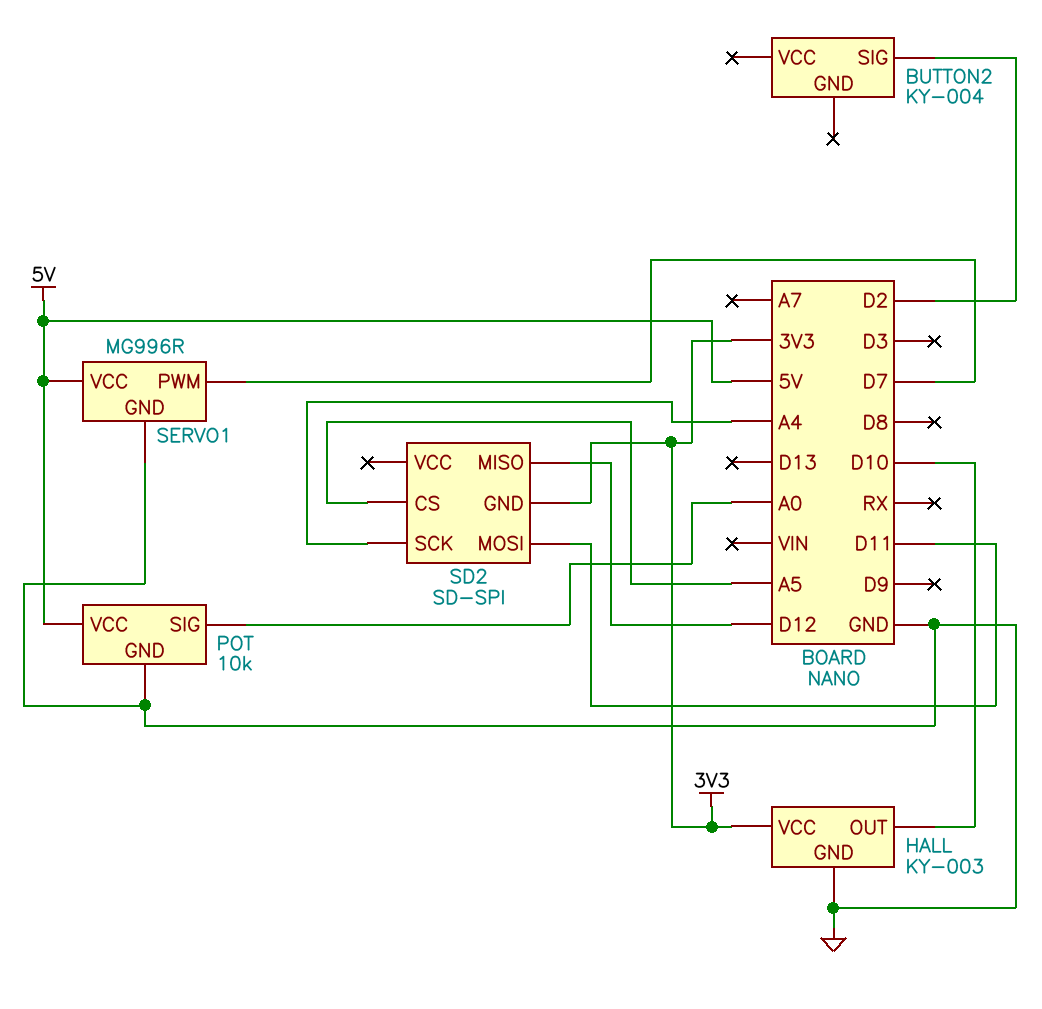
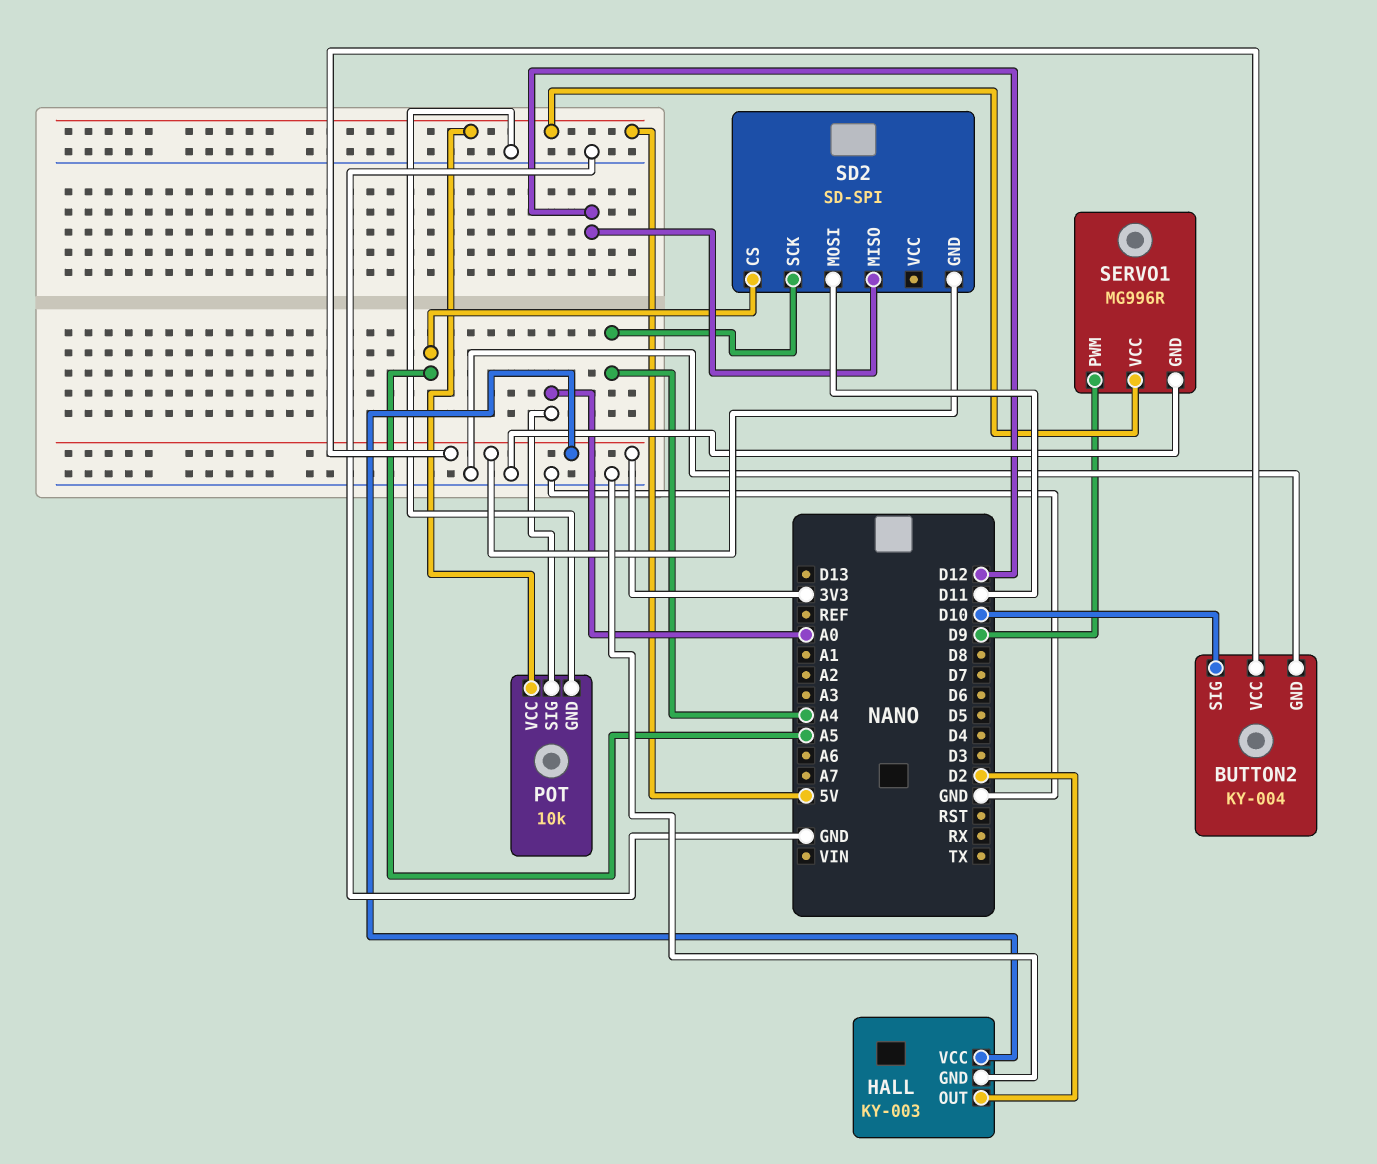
BUTTON2 pin GND: none -> GND
BUTTON2 pin SIG: D2 -> D10
BUTTON2 pin VCC: none -> 3V3
HALL pin OUT: D10 -> D2
SERVO1 pin PWM: D7 -> D9

